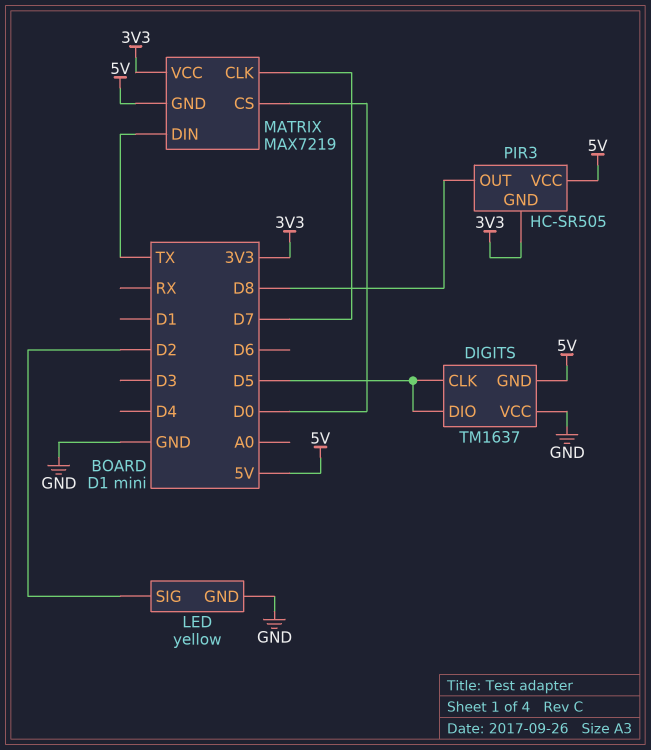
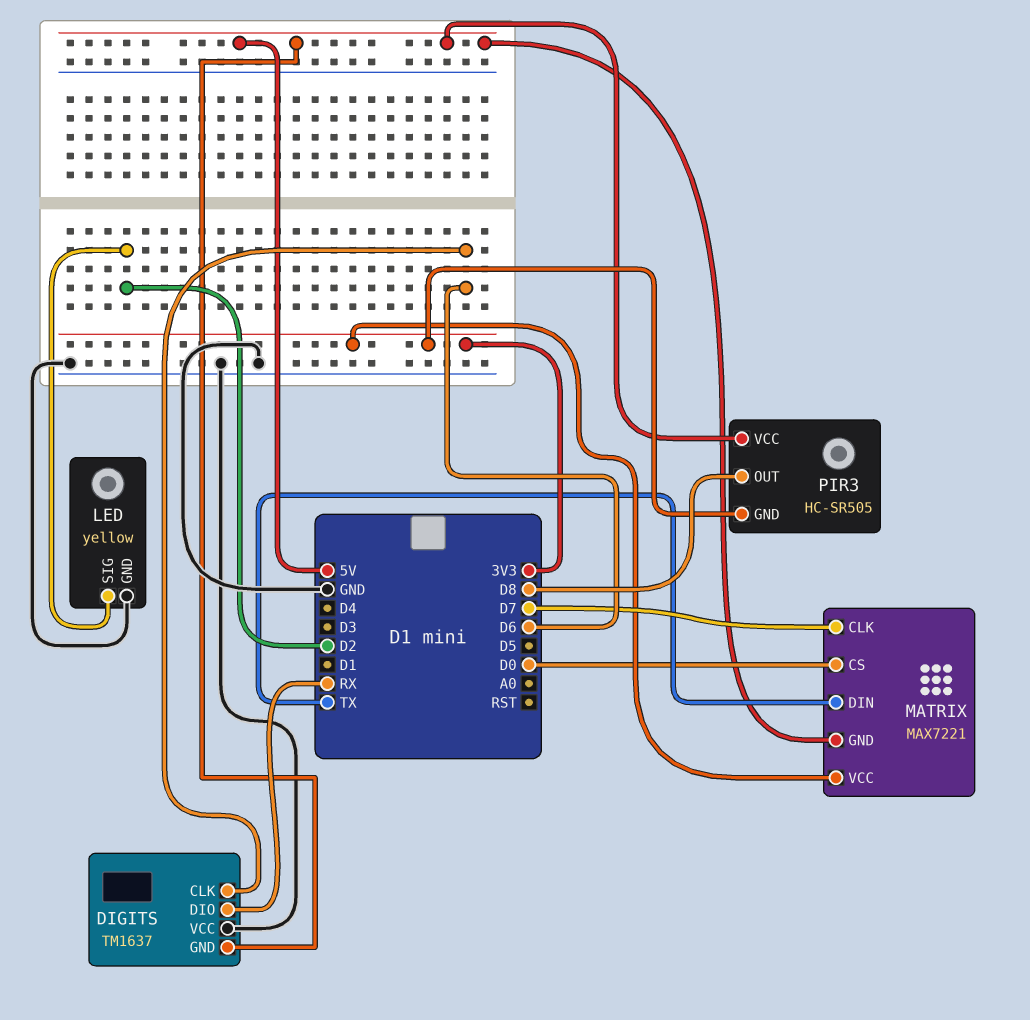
DIGITS pin CLK: D5 -> D6
DIGITS pin DIO: D5 -> RX
MATRIX: MAX7219 -> MAX7221

